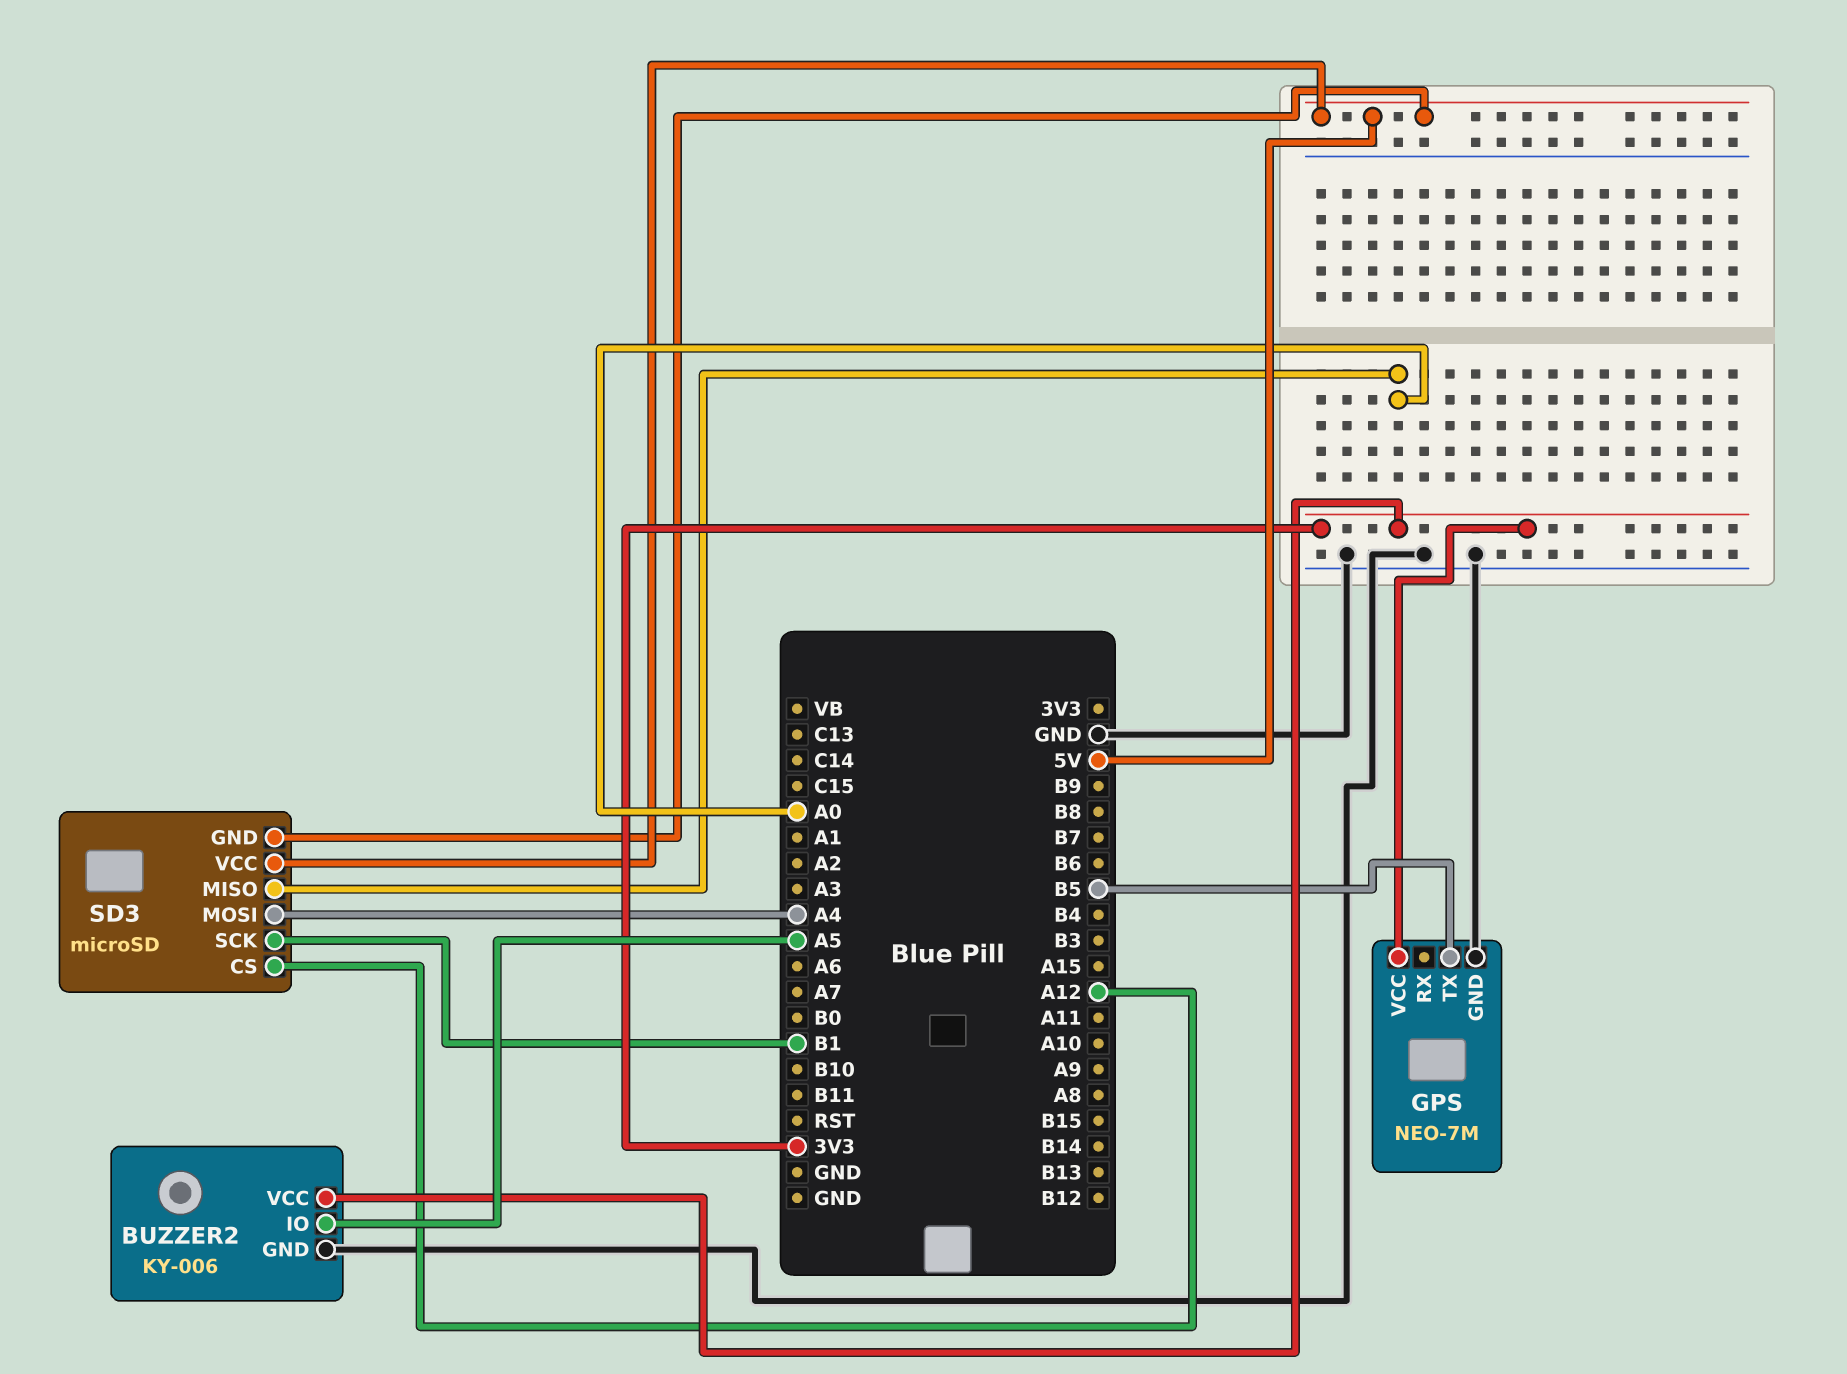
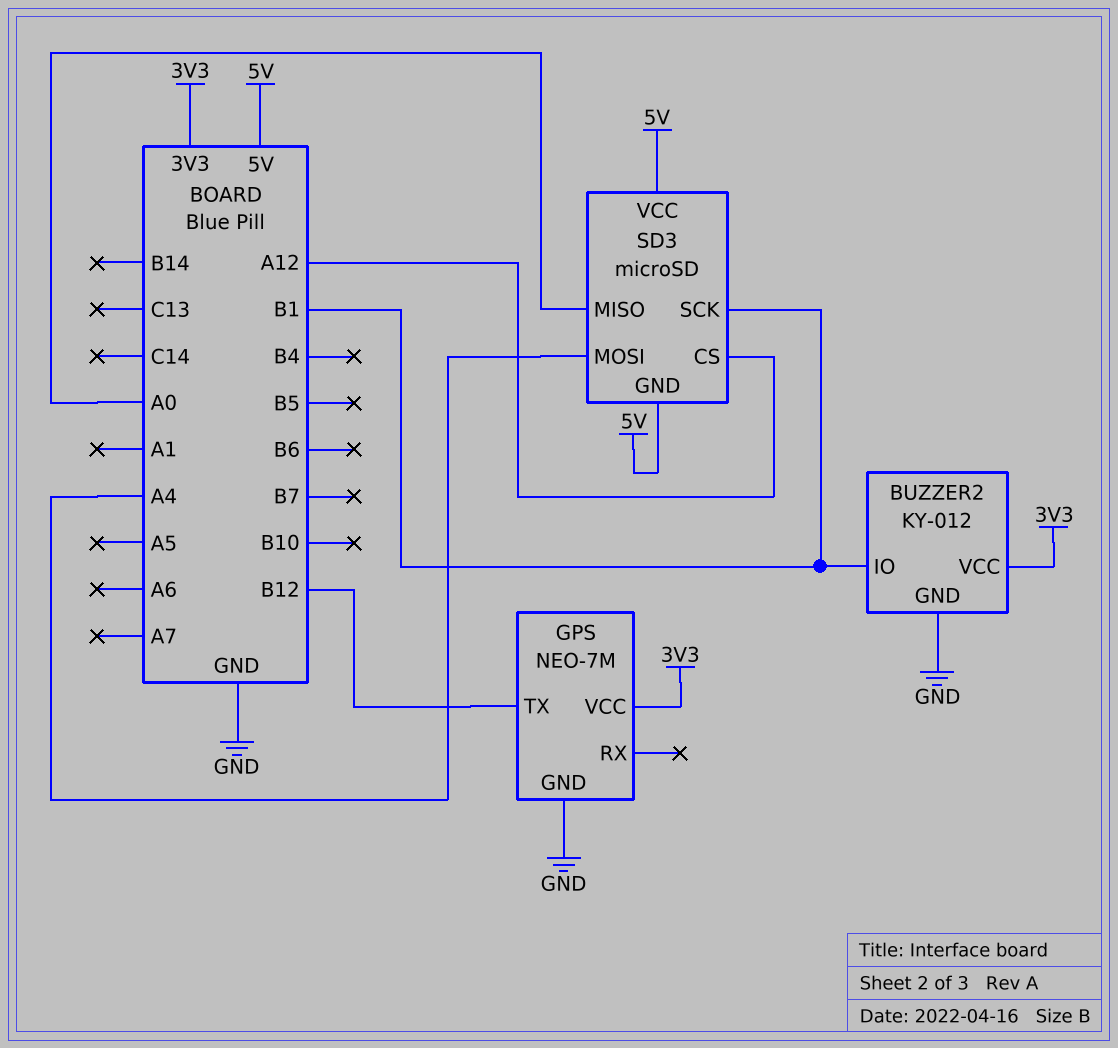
BUZZER2: KY-006 -> KY-012
BUZZER2 pin IO: A5 -> B1
GPS pin TX: B5 -> B12

